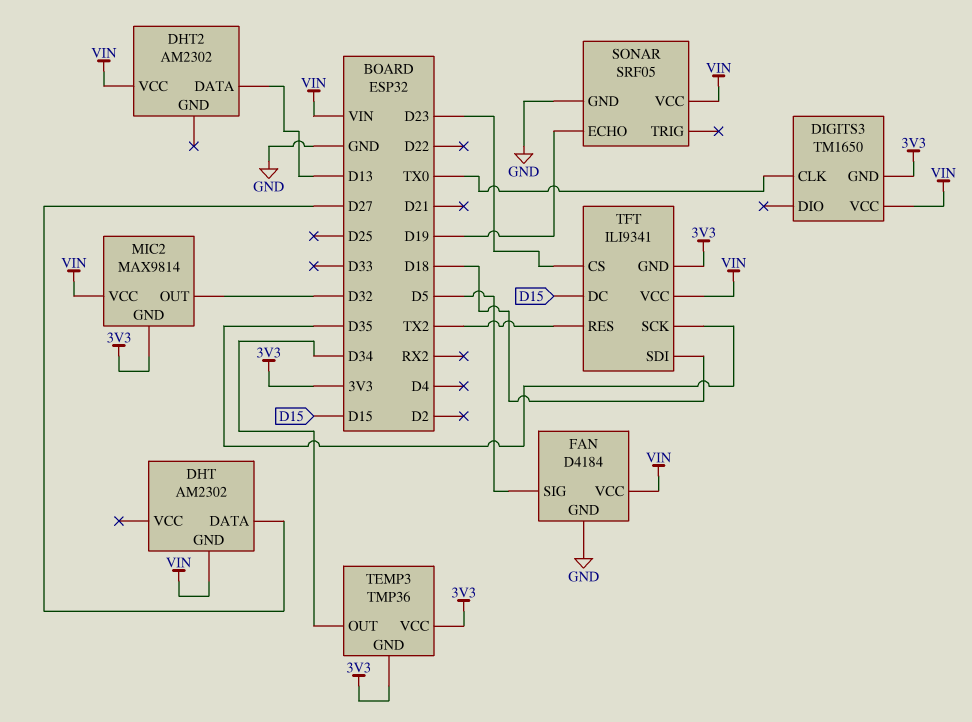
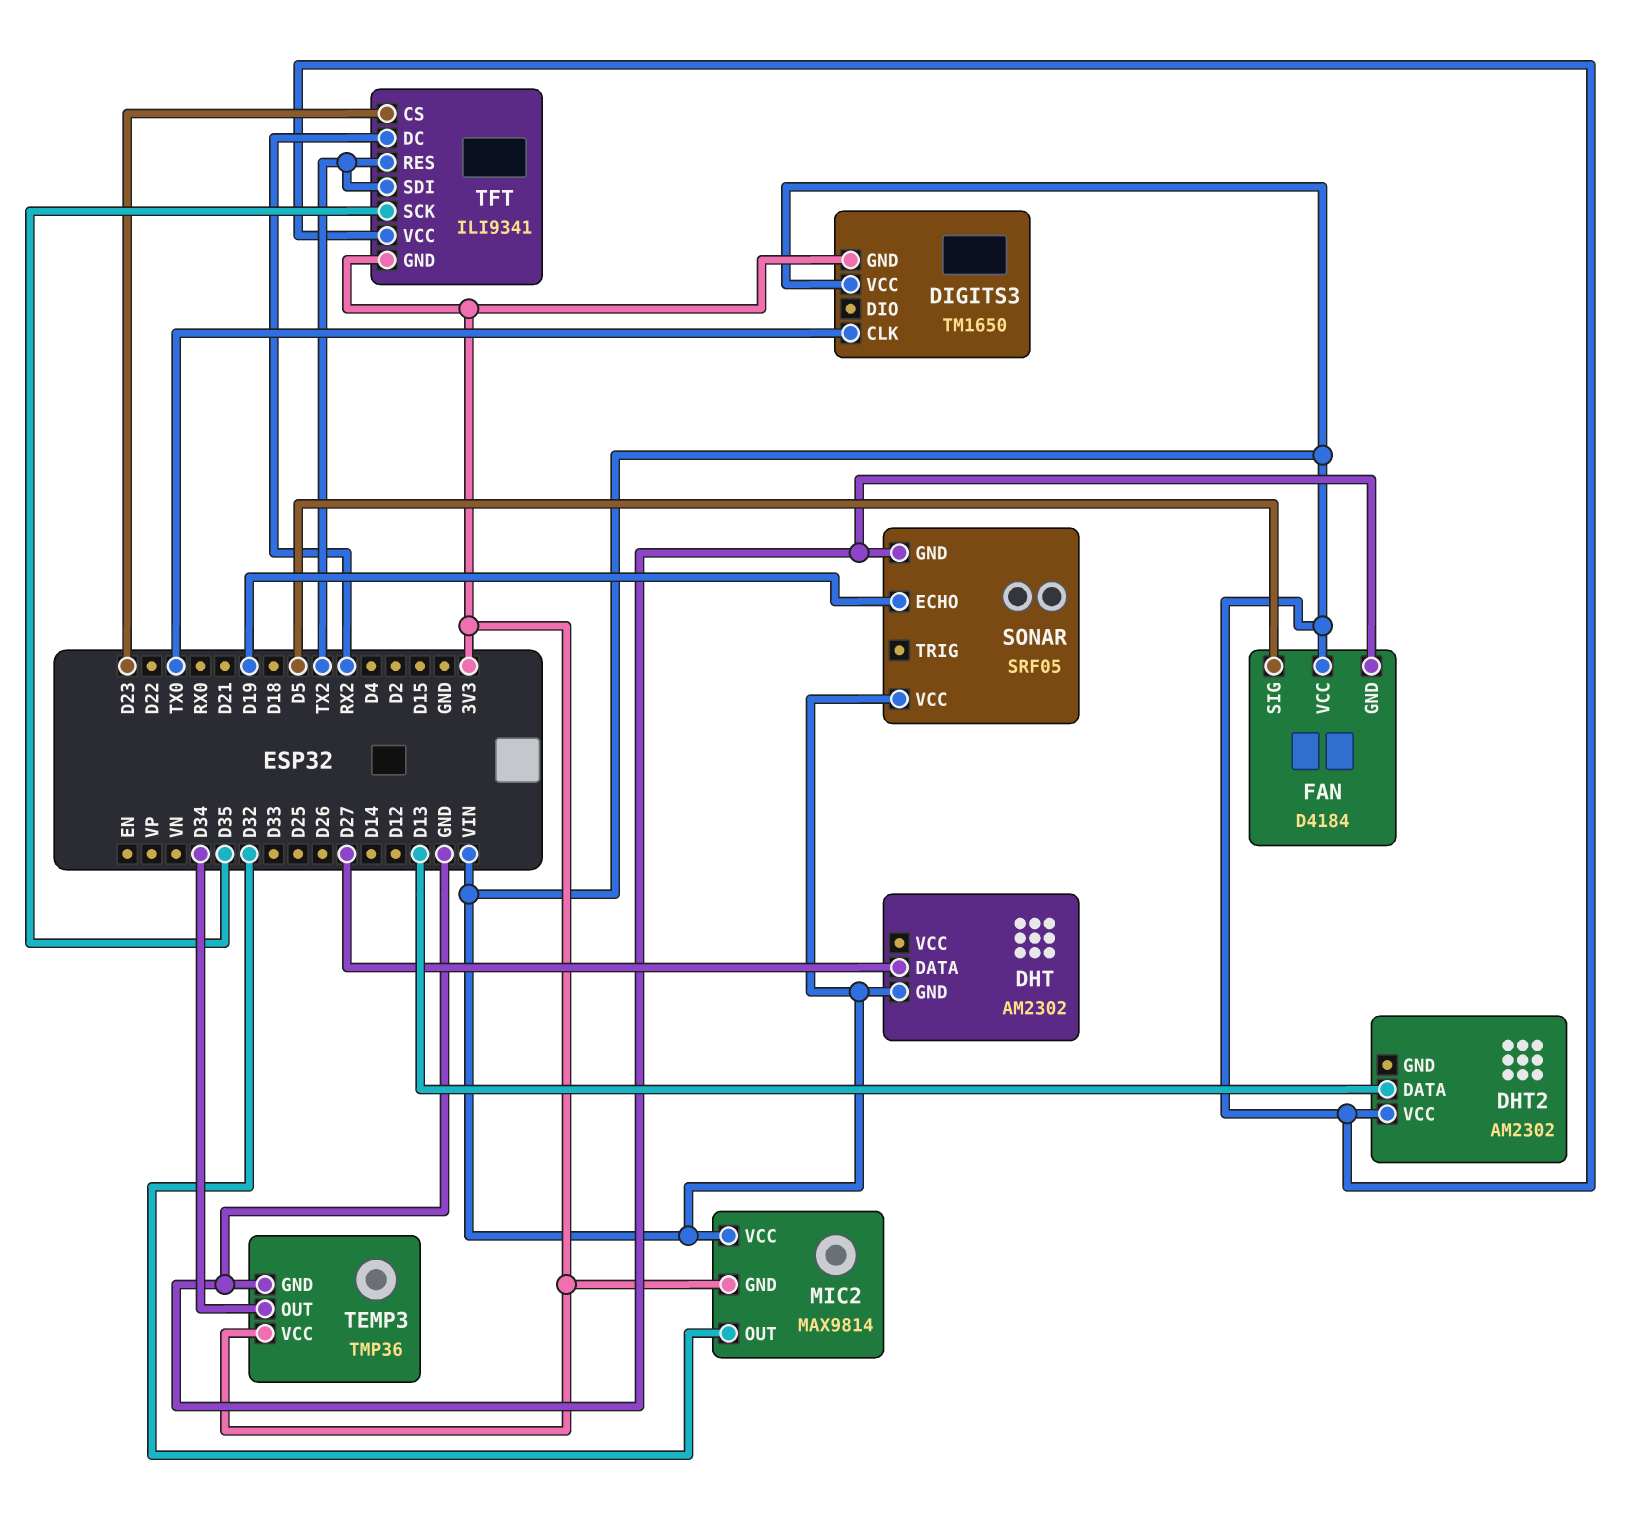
TEMP3 pin GND: 3V3 -> GND
TFT pin DC: D15 -> RX2
TFT pin SDI: D18 -> TX2

